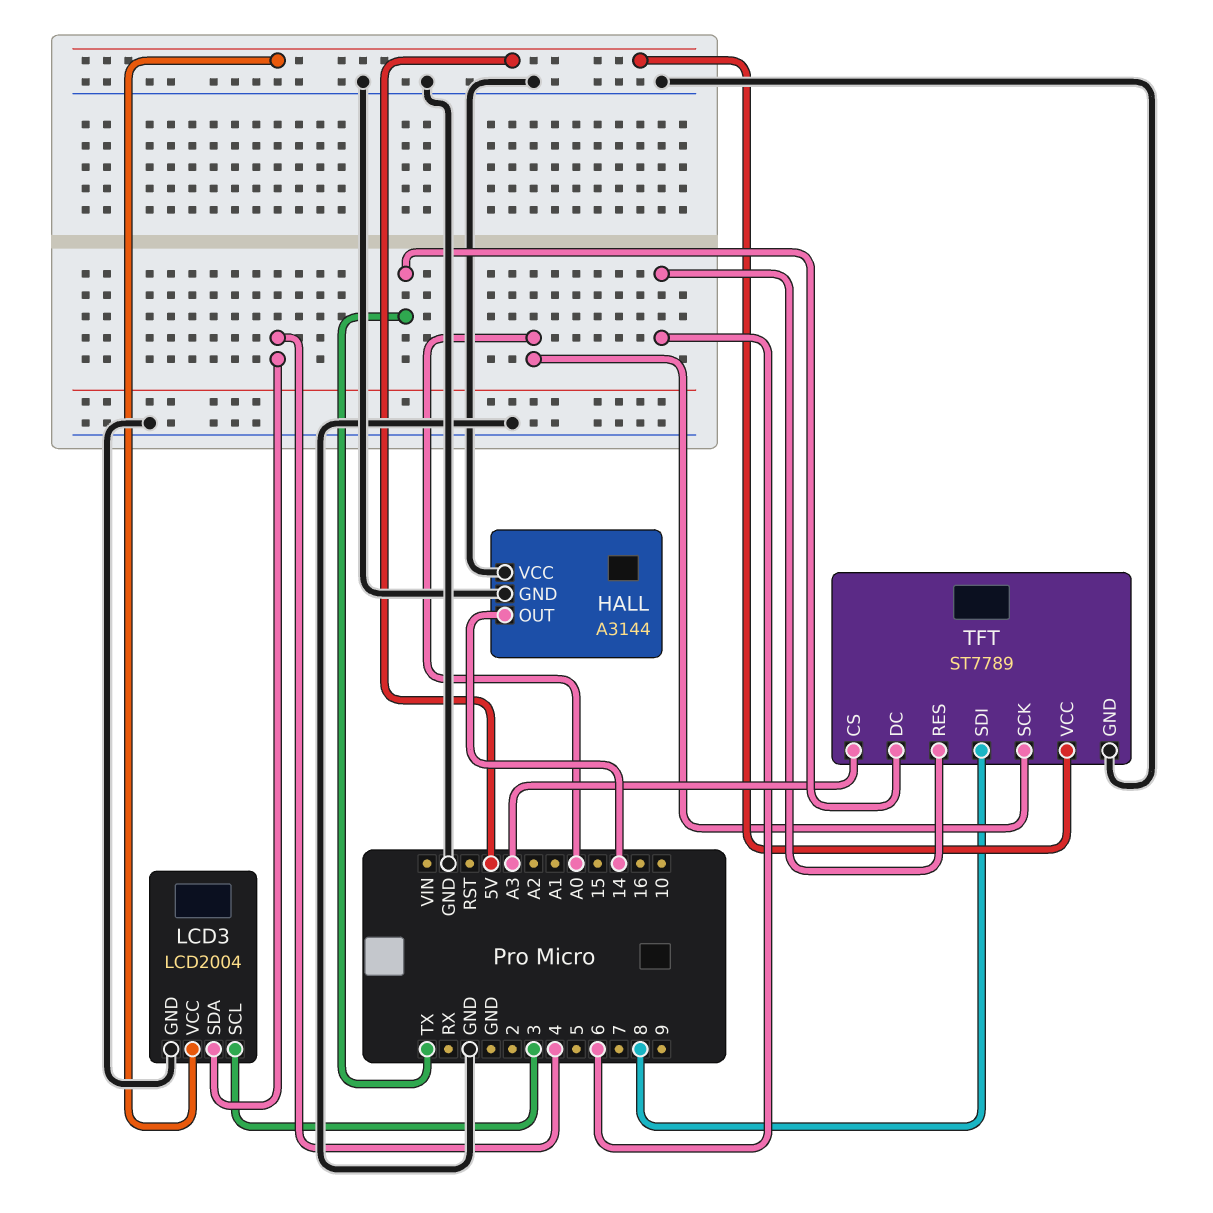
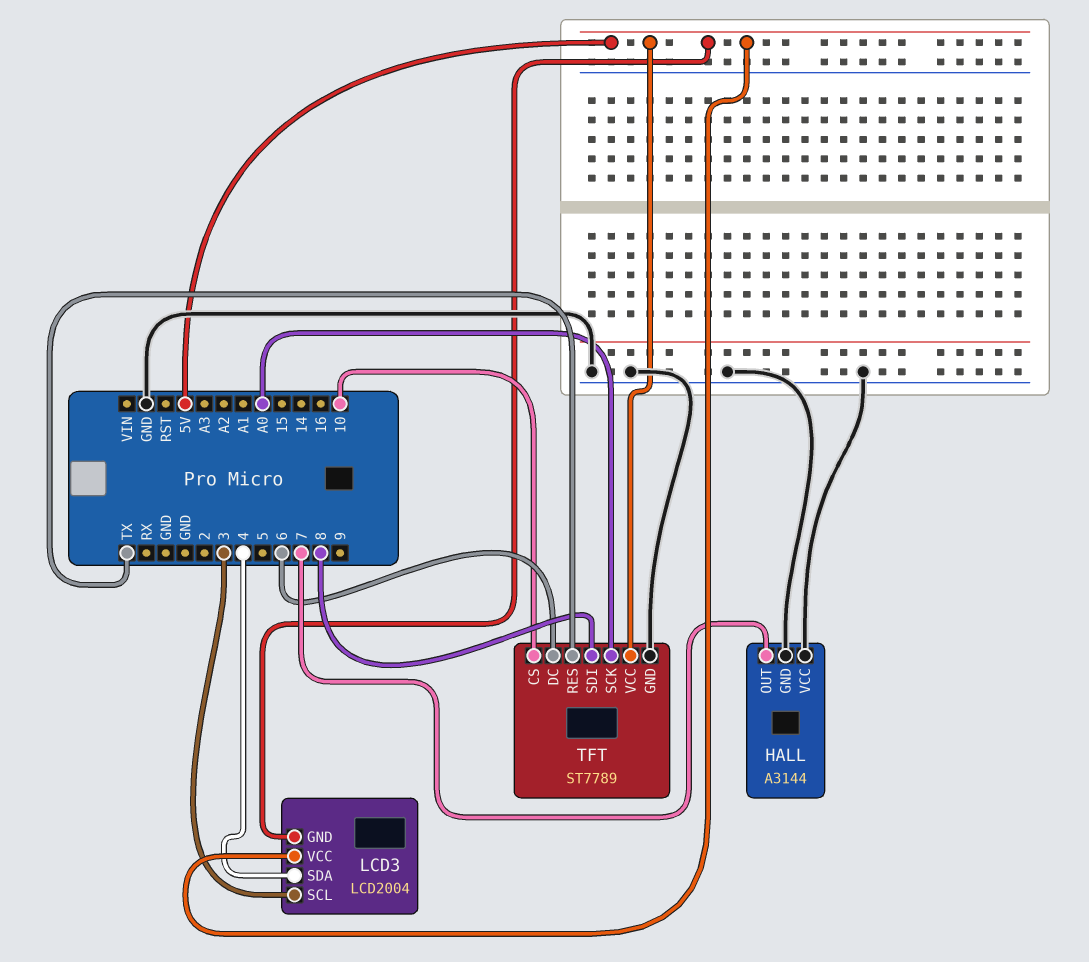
HALL pin OUT: 14 -> 7
LCD3 pin GND: GND -> 5V
TFT pin CS: A3 -> 10
TFT pin DC: TX -> 6
TFT pin RES: 6 -> TX

